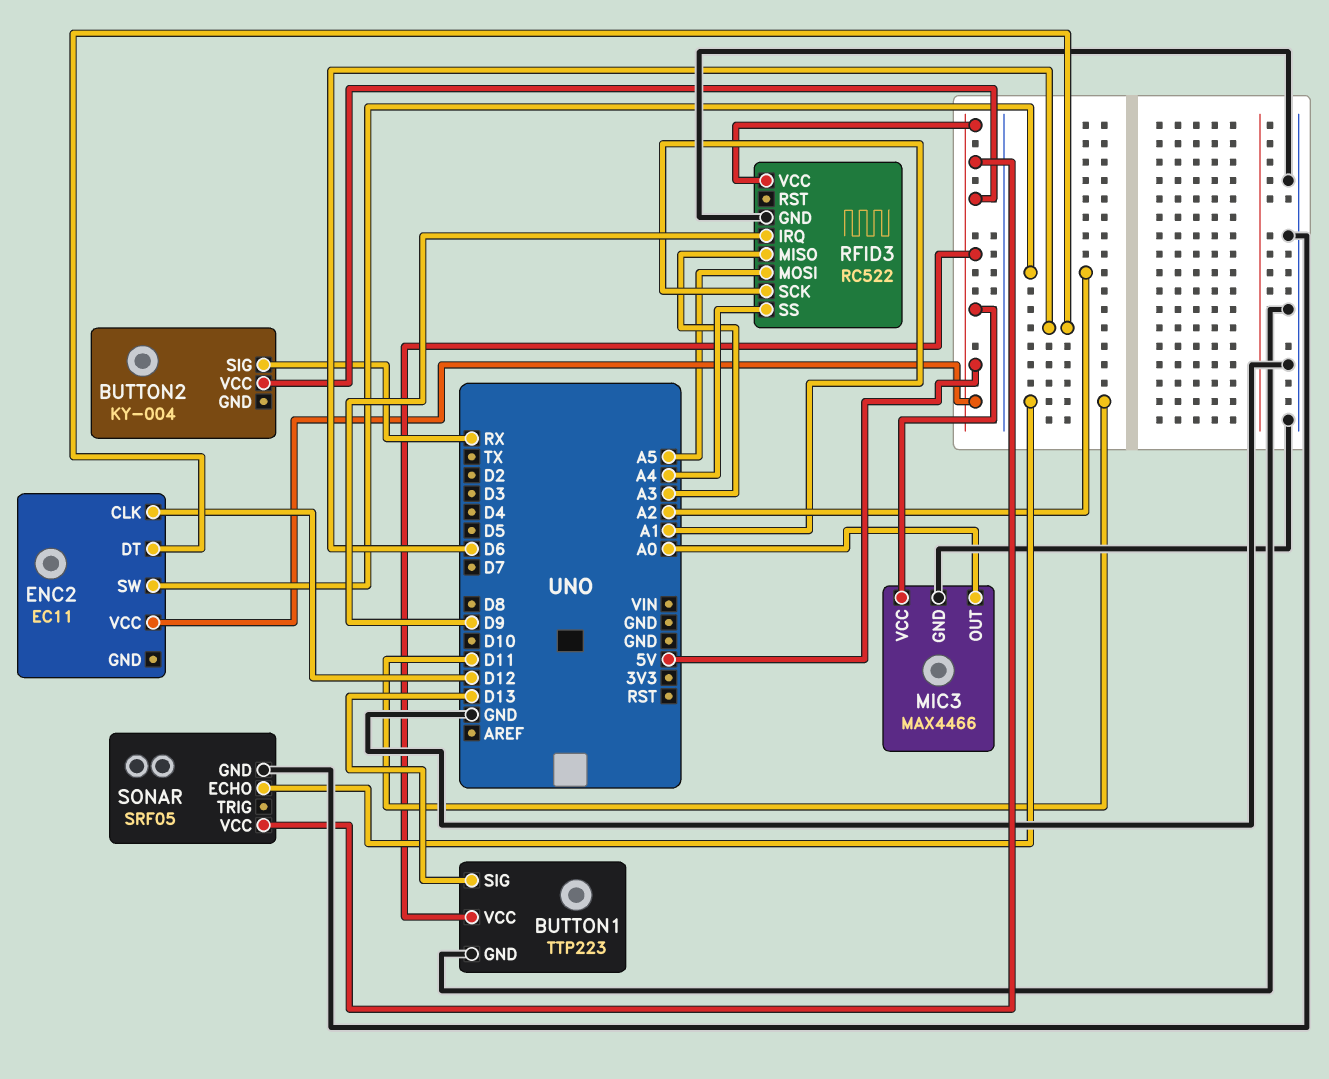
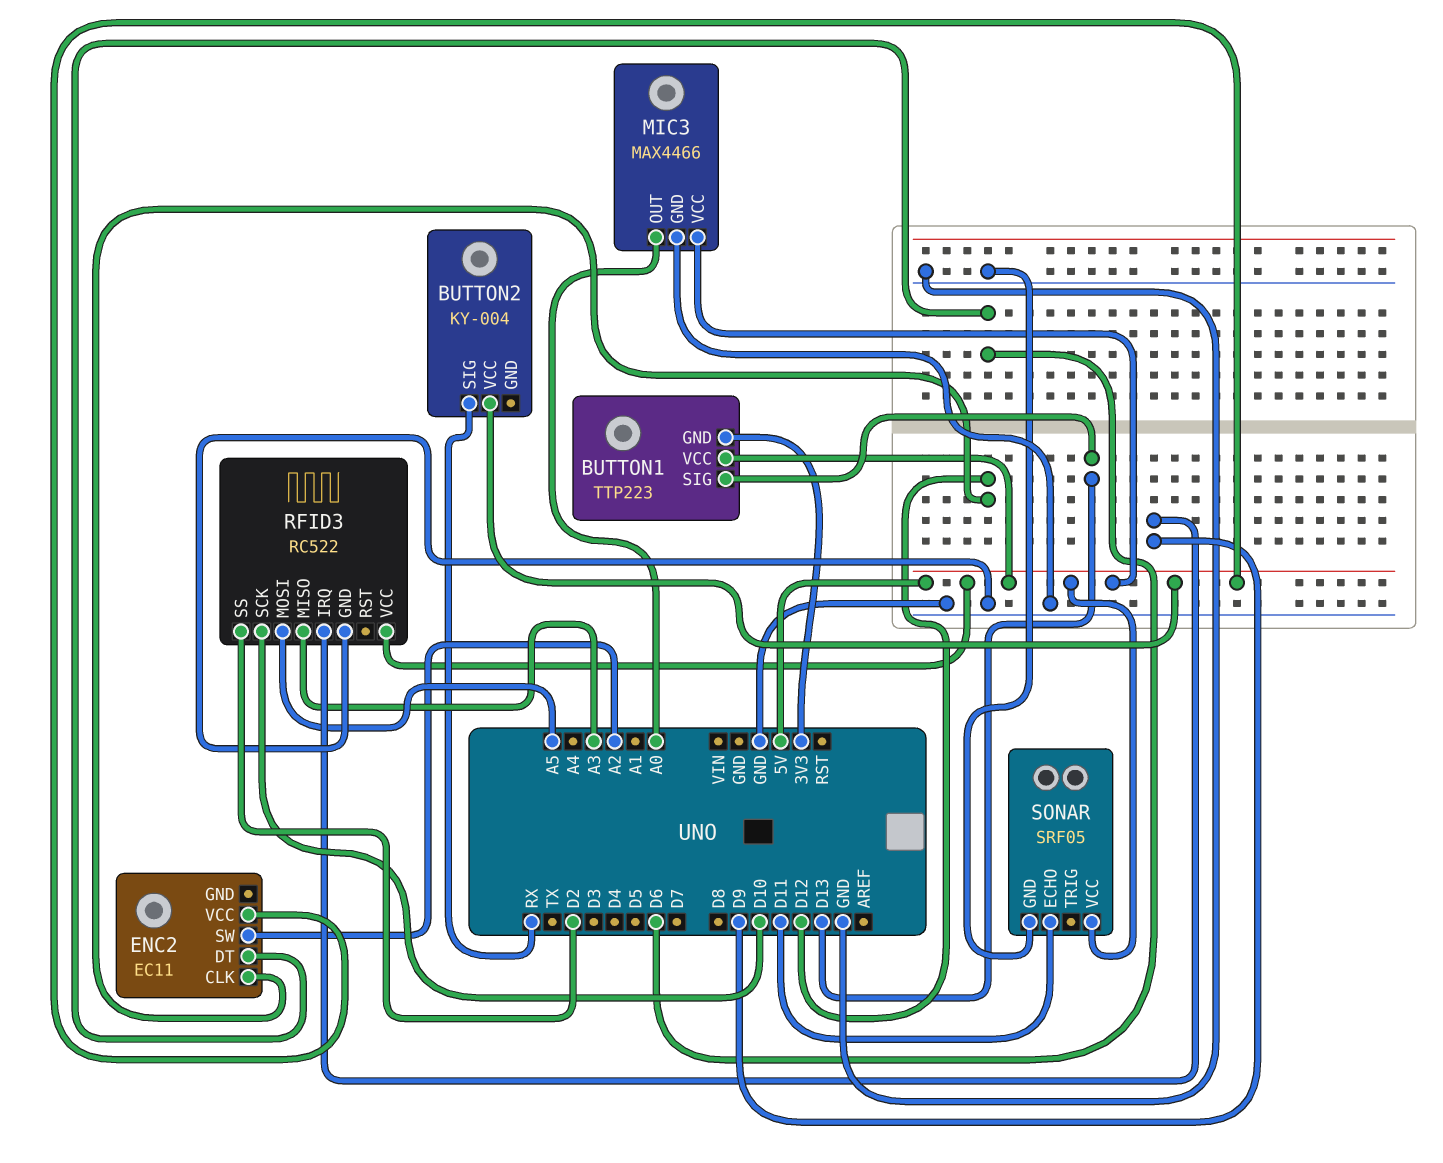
BUTTON1 pin GND: GND -> 3V3
RFID3 pin SCK: A1 -> D10
RFID3 pin SS: A4 -> D2

